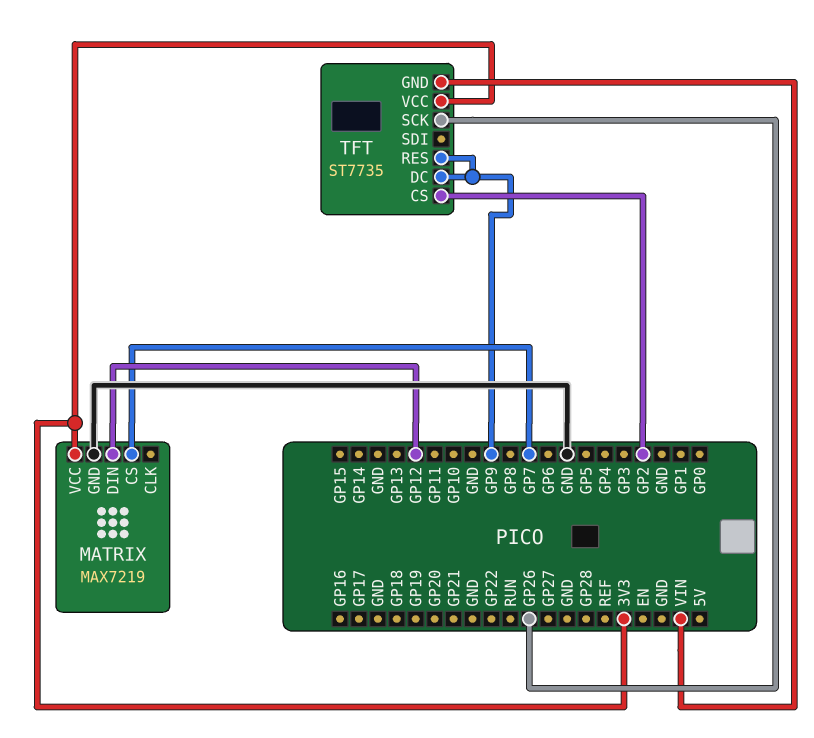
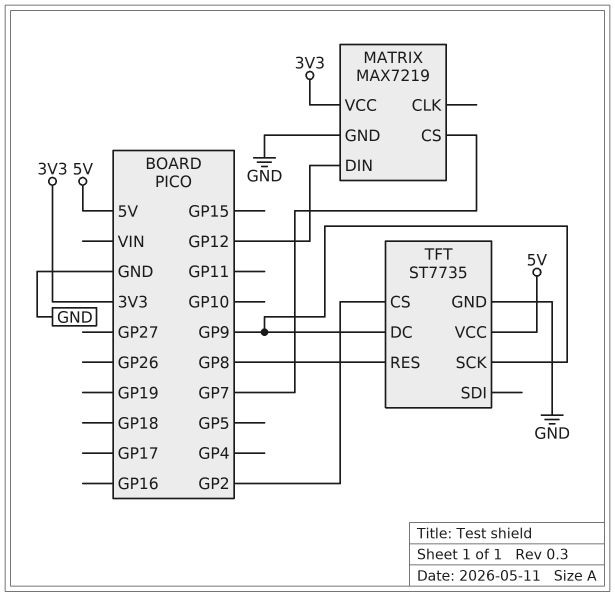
TFT pin GND: VIN -> GND
TFT pin RES: GP9 -> GP8
TFT pin SCK: GP26 -> GP9
TFT pin VCC: 3V3 -> 5V

